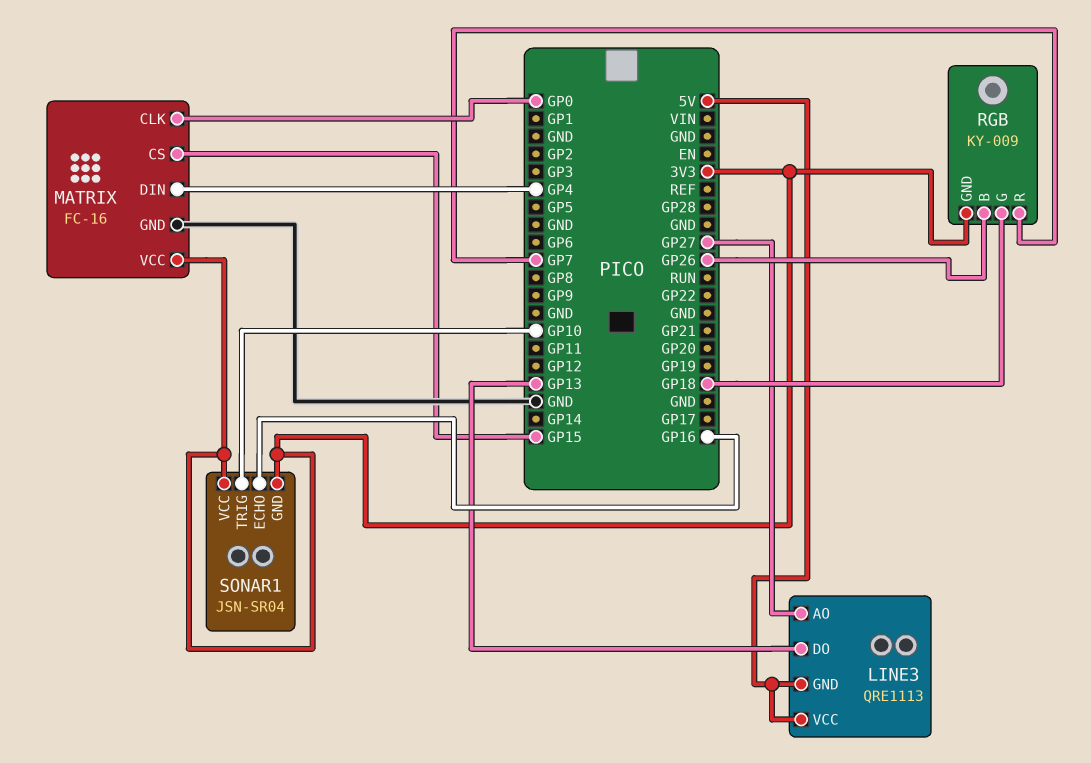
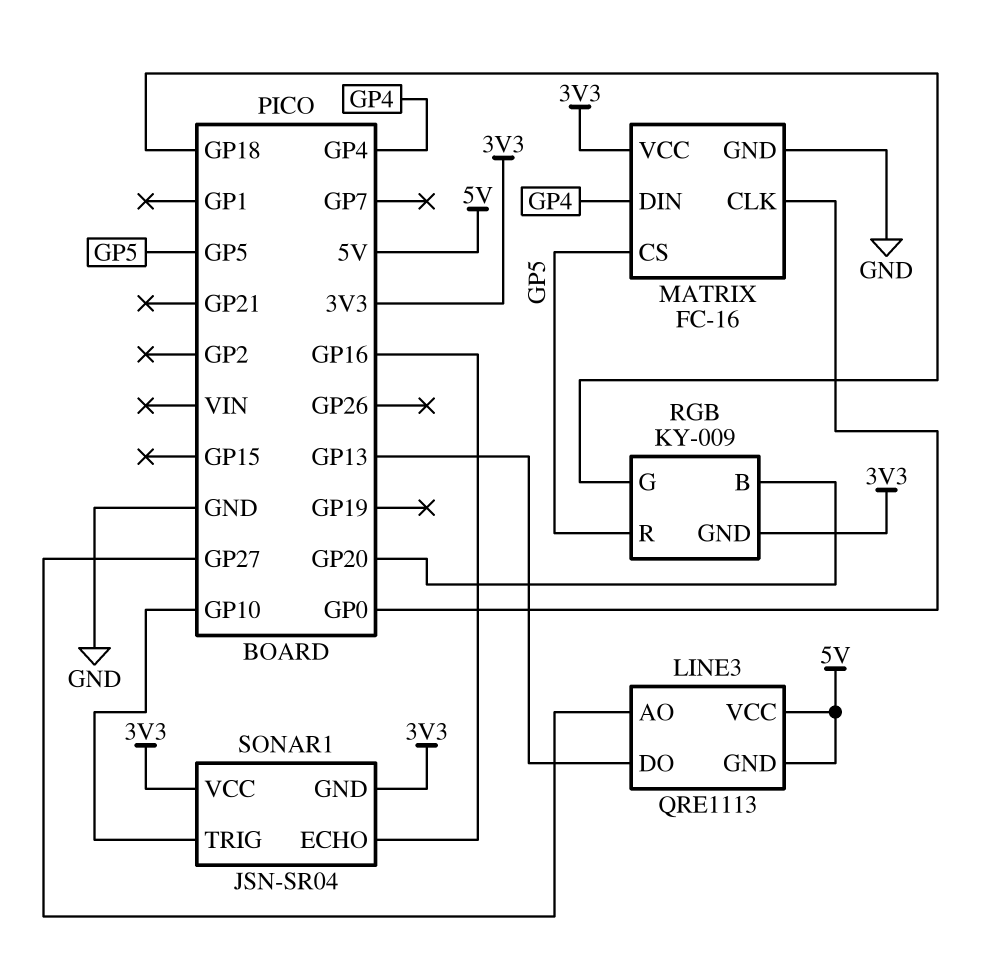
MATRIX pin CS: GP15 -> GP5
RGB pin B: GP26 -> GP20
RGB pin R: GP7 -> GP5

